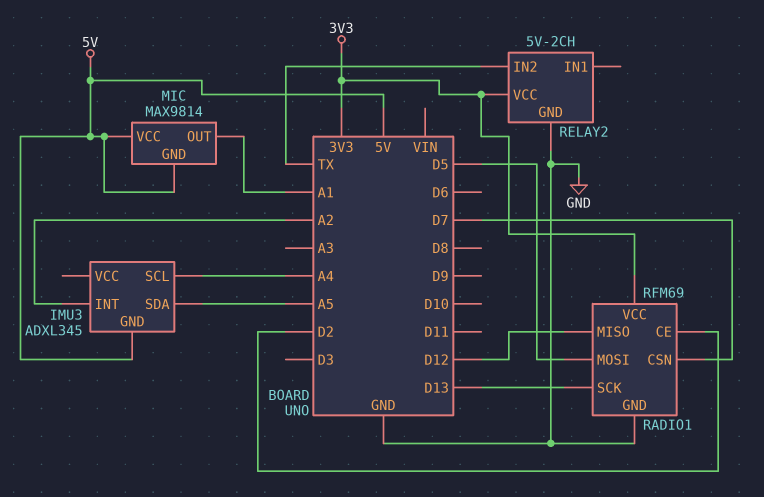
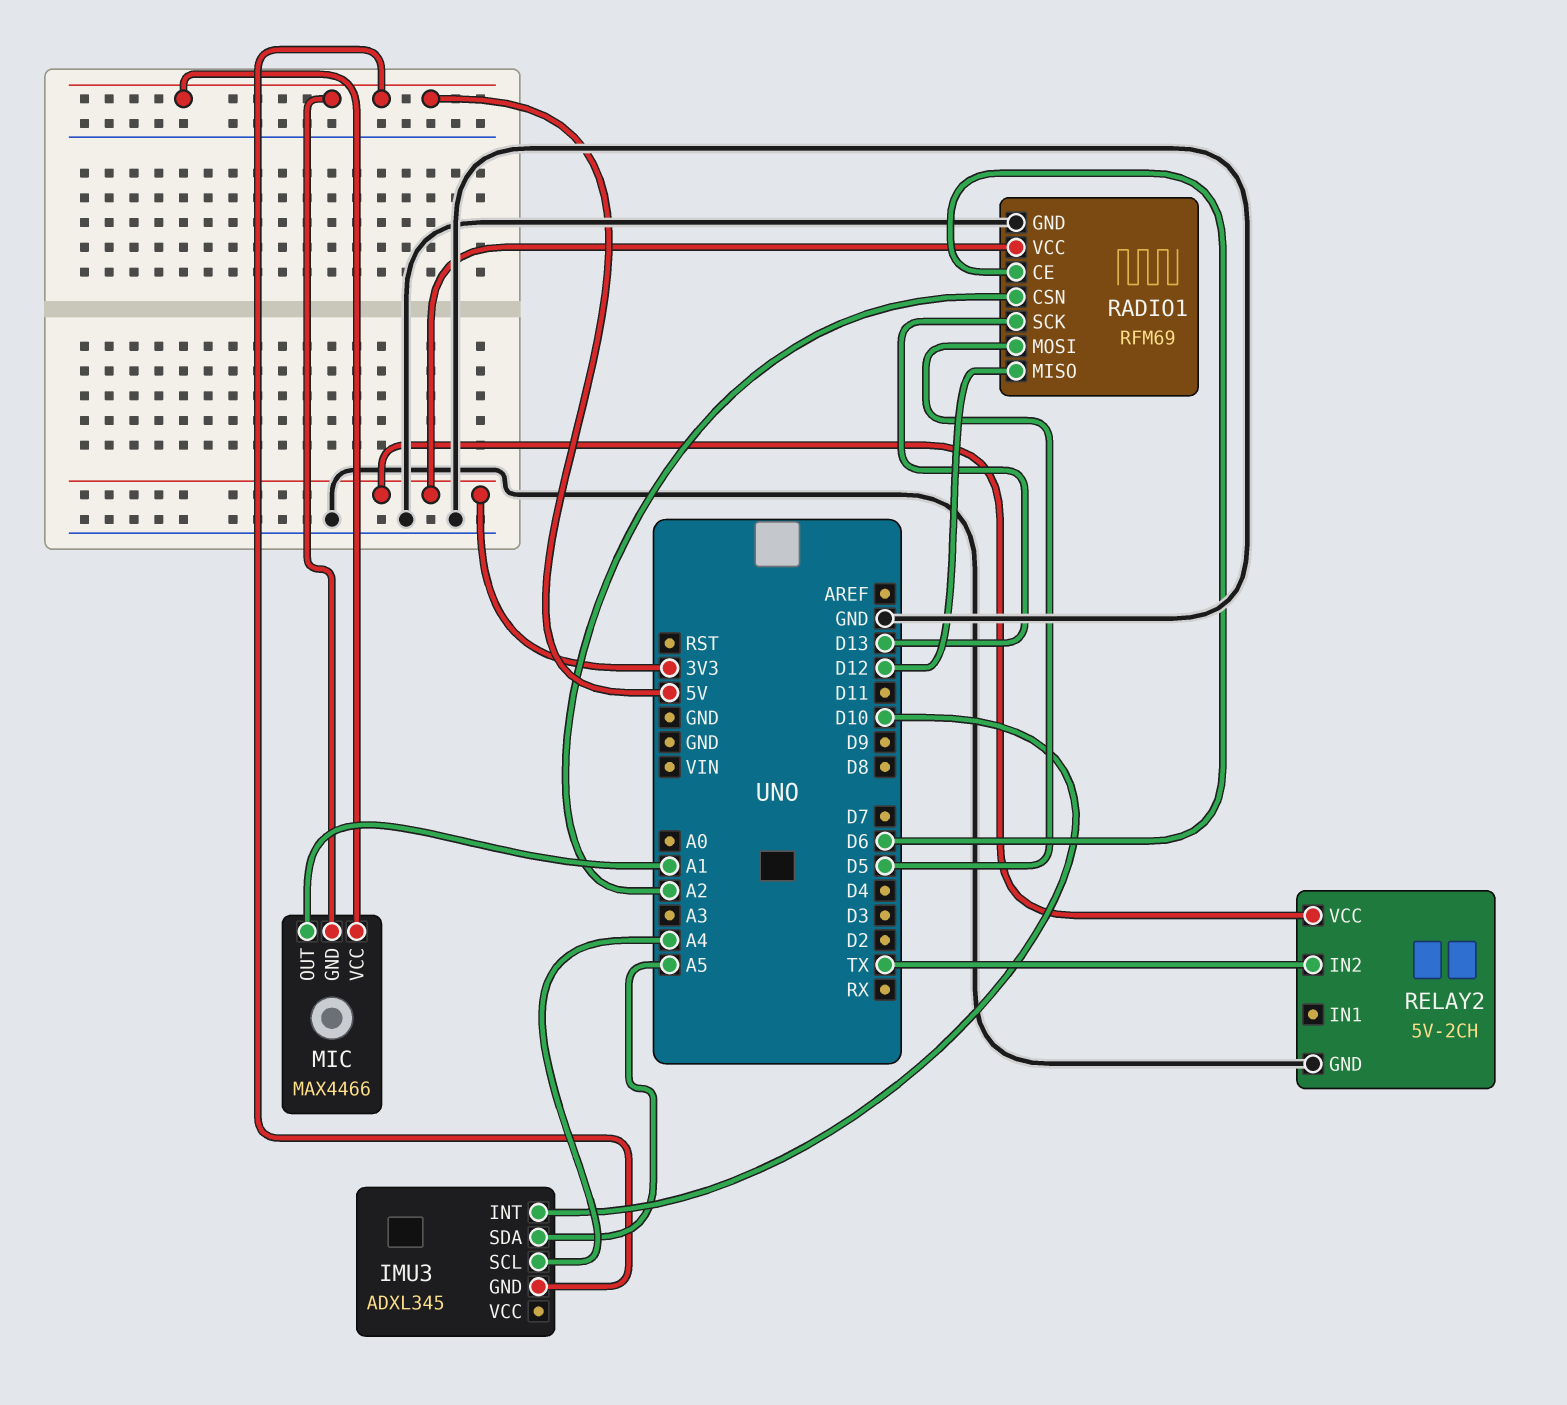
IMU3 pin INT: A2 -> D10
MIC: MAX9814 -> MAX4466
RADIO1 pin CE: D2 -> D6
RADIO1 pin CSN: D7 -> A2

